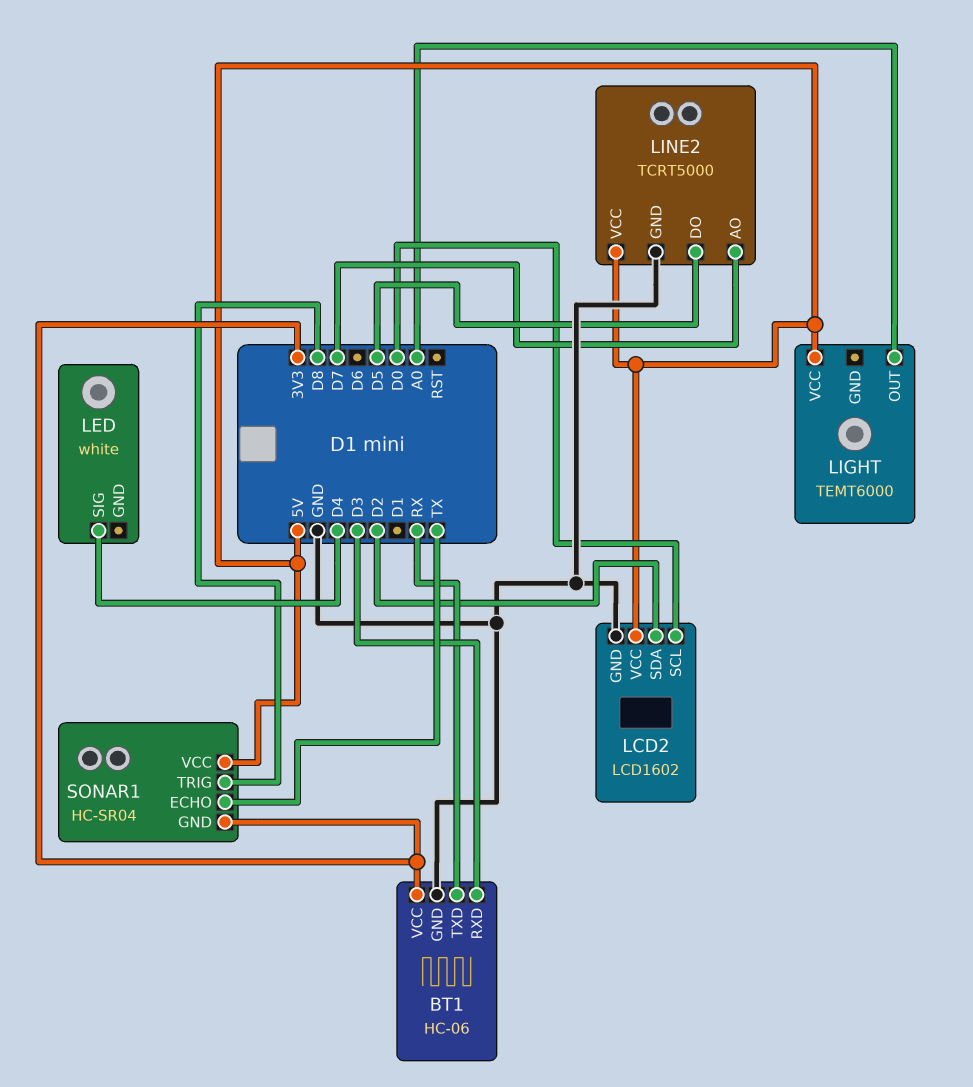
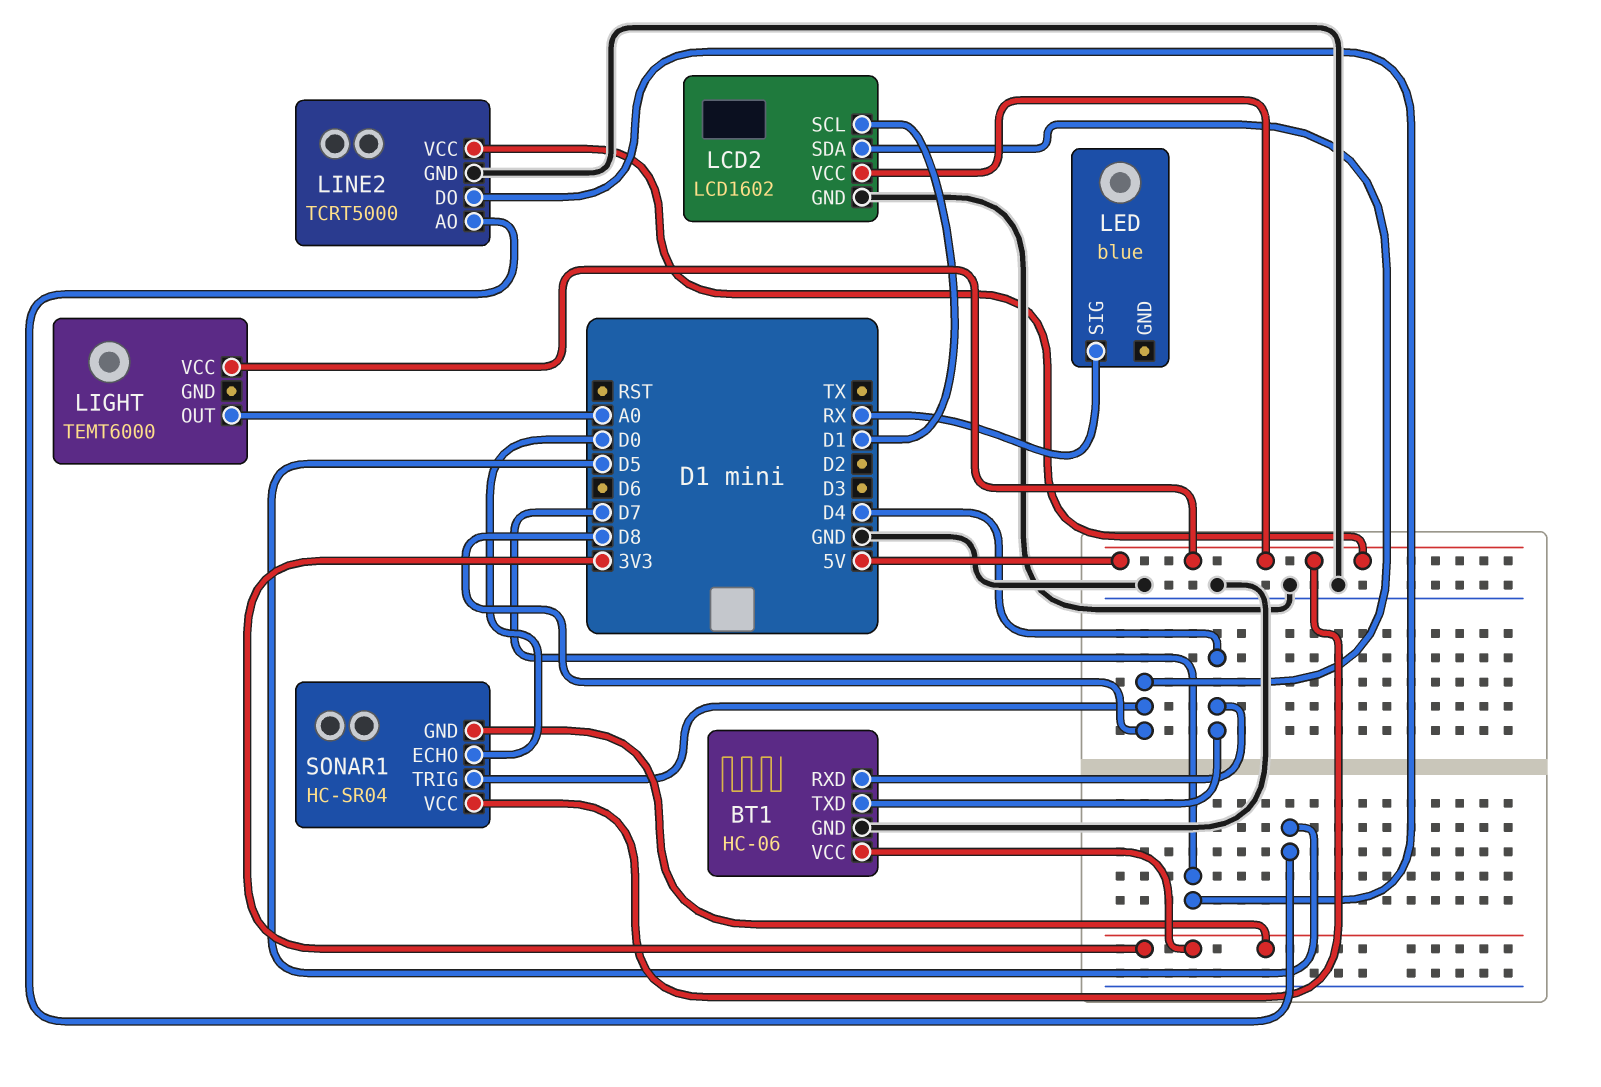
BT1 pin RXD: D3 -> D4
BT1 pin TXD: RX -> D4
LCD2 pin SCL: D0 -> D1
LCD2 pin SDA: D2 -> D8
LED: white -> blue
LED pin SIG: D4 -> RX
LINE2 pin AO: D7 -> D5
LINE2 pin DO: D5 -> D7
SONAR1 pin ECHO: TX -> D0

